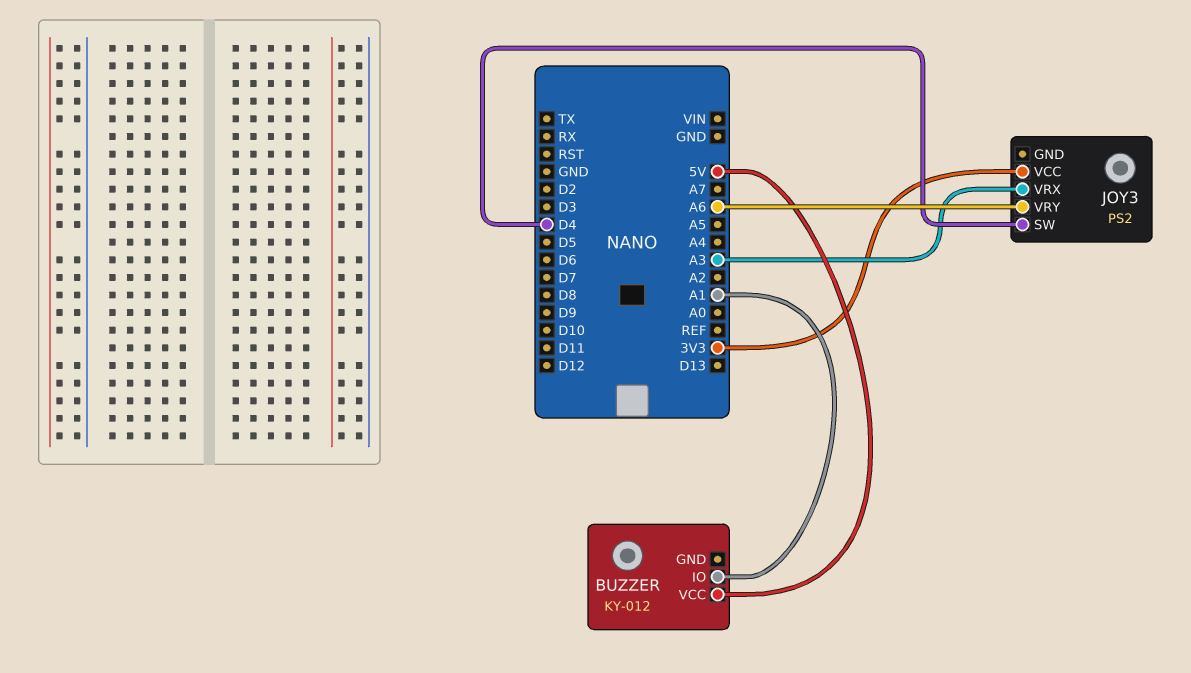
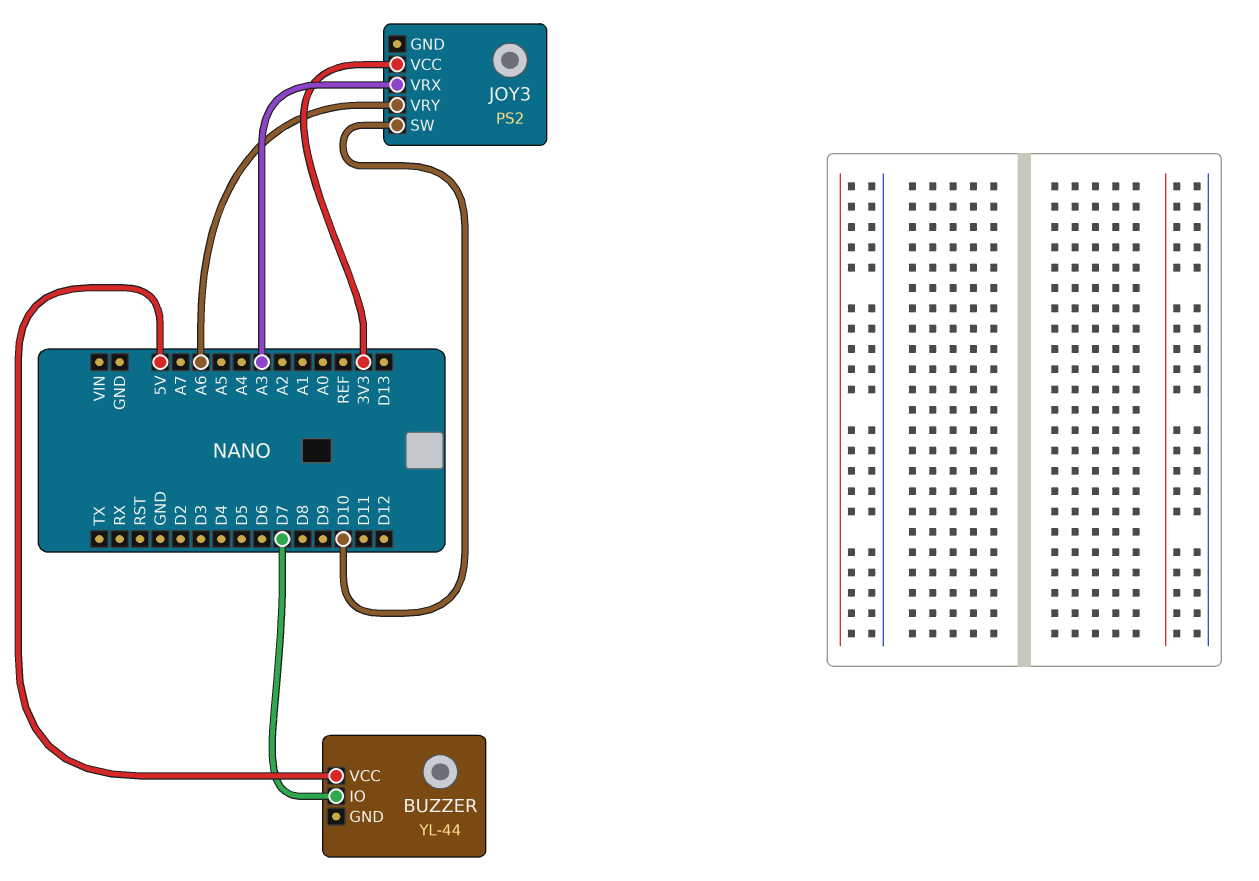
BUZZER: KY-012 -> YL-44
BUZZER pin IO: A1 -> D7
JOY3 pin SW: D4 -> D10

